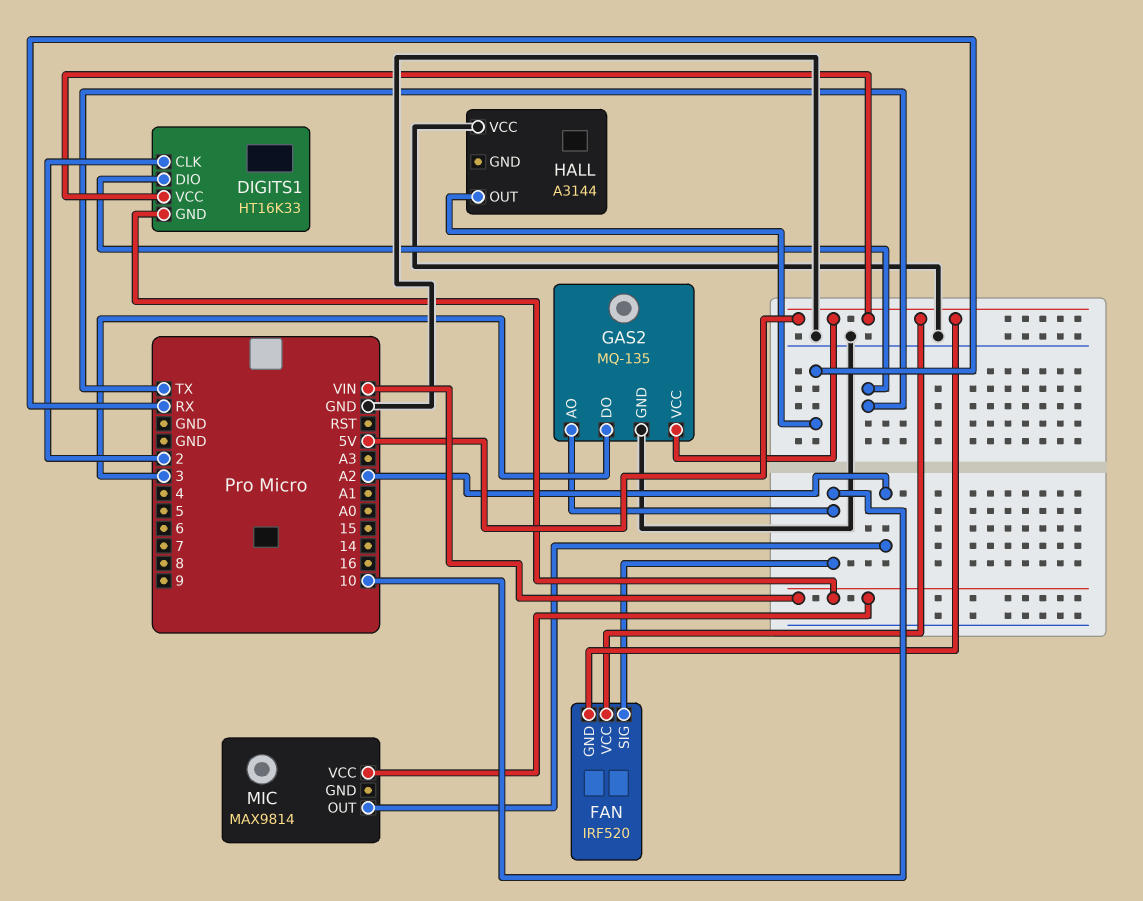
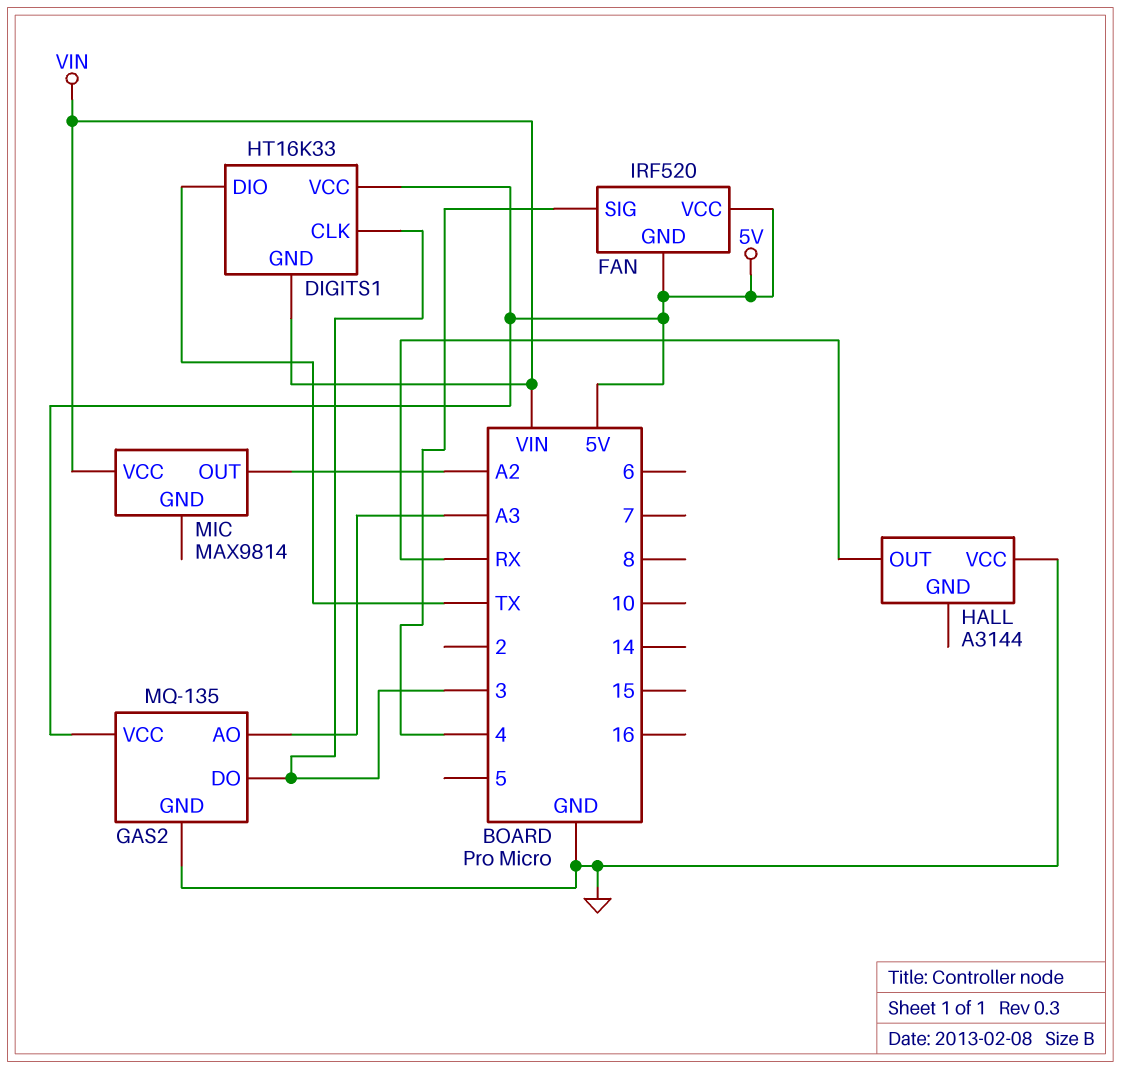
DIGITS1 pin CLK: 2 -> 3
FAN pin SIG: 10 -> 4
GAS2 pin AO: 10 -> A3

